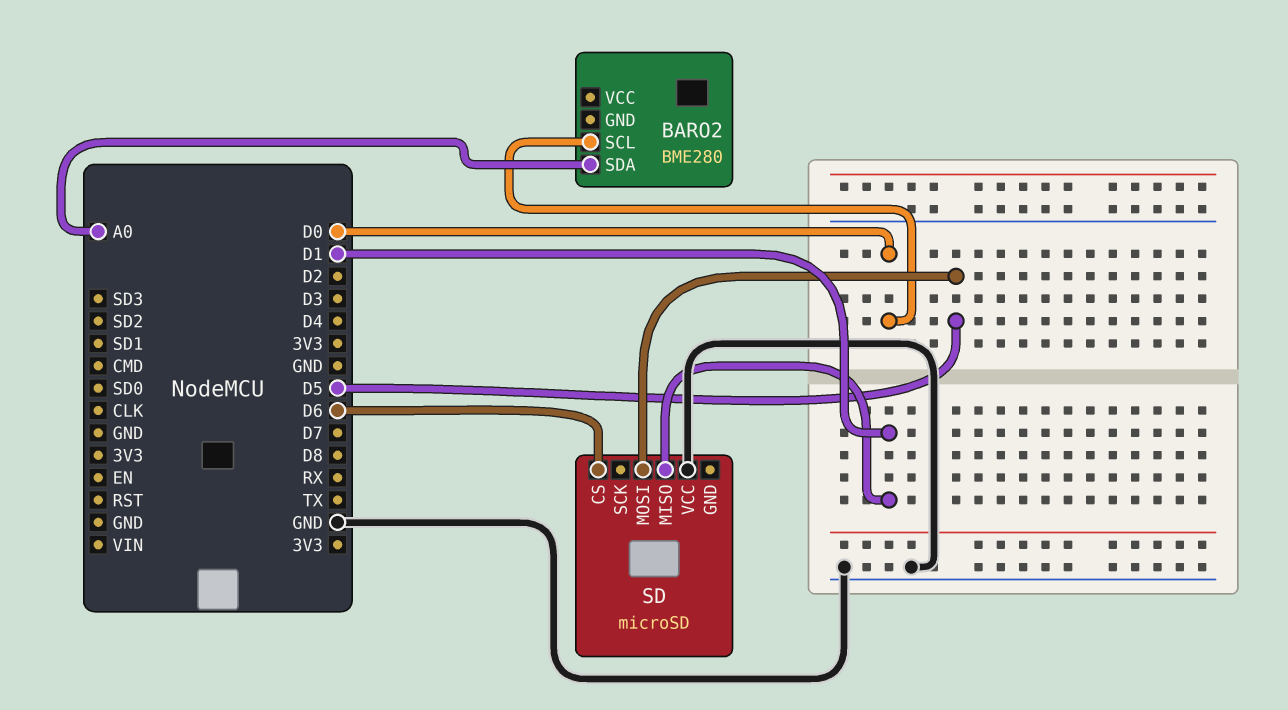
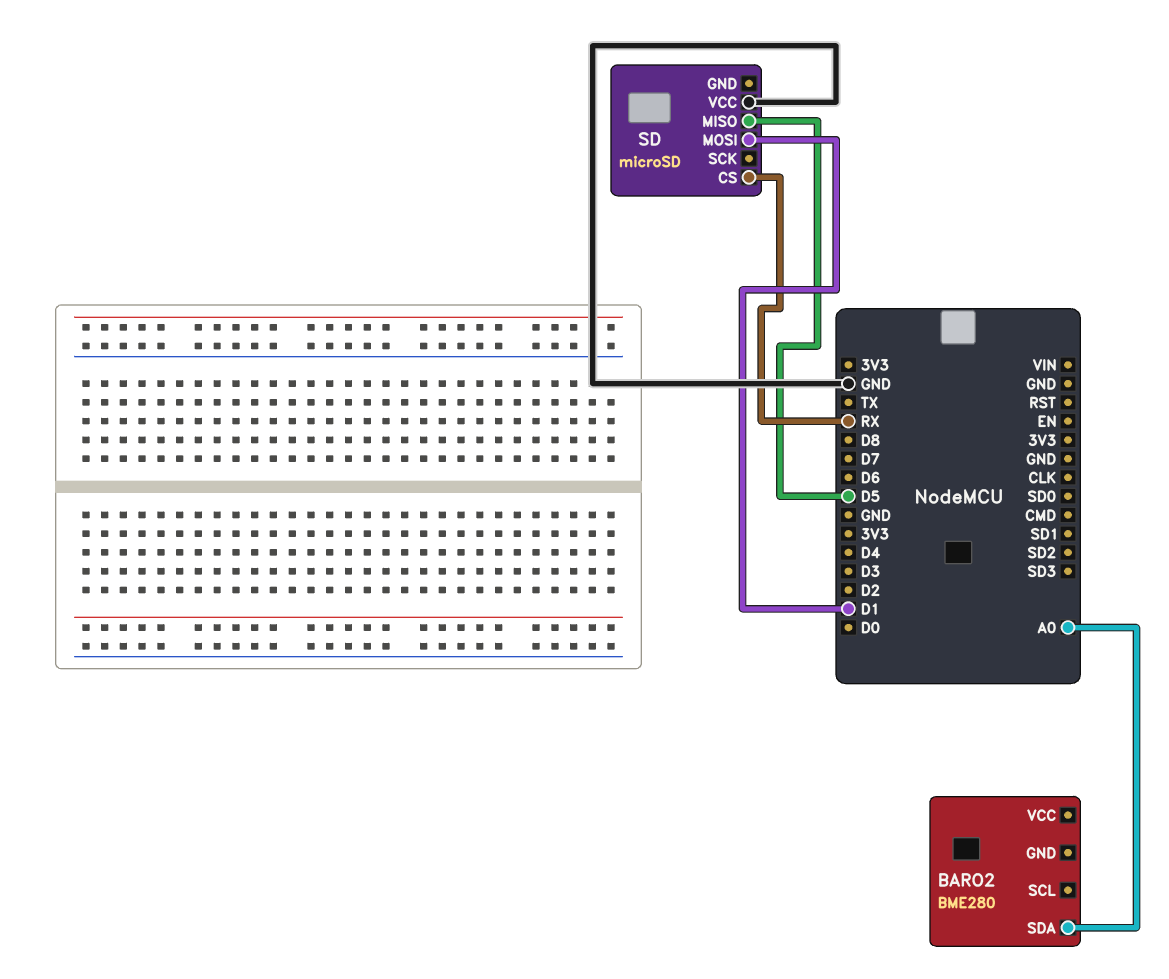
BARO2 pin SCL: D0 -> none
SD pin CS: D6 -> RX
SD pin MISO: D1 -> D5
SD pin MOSI: D5 -> D1

